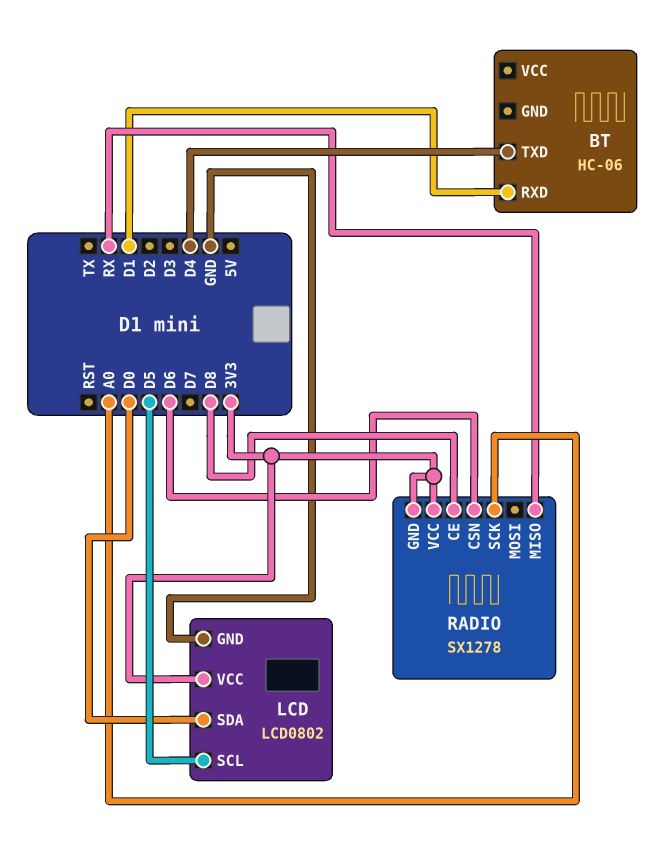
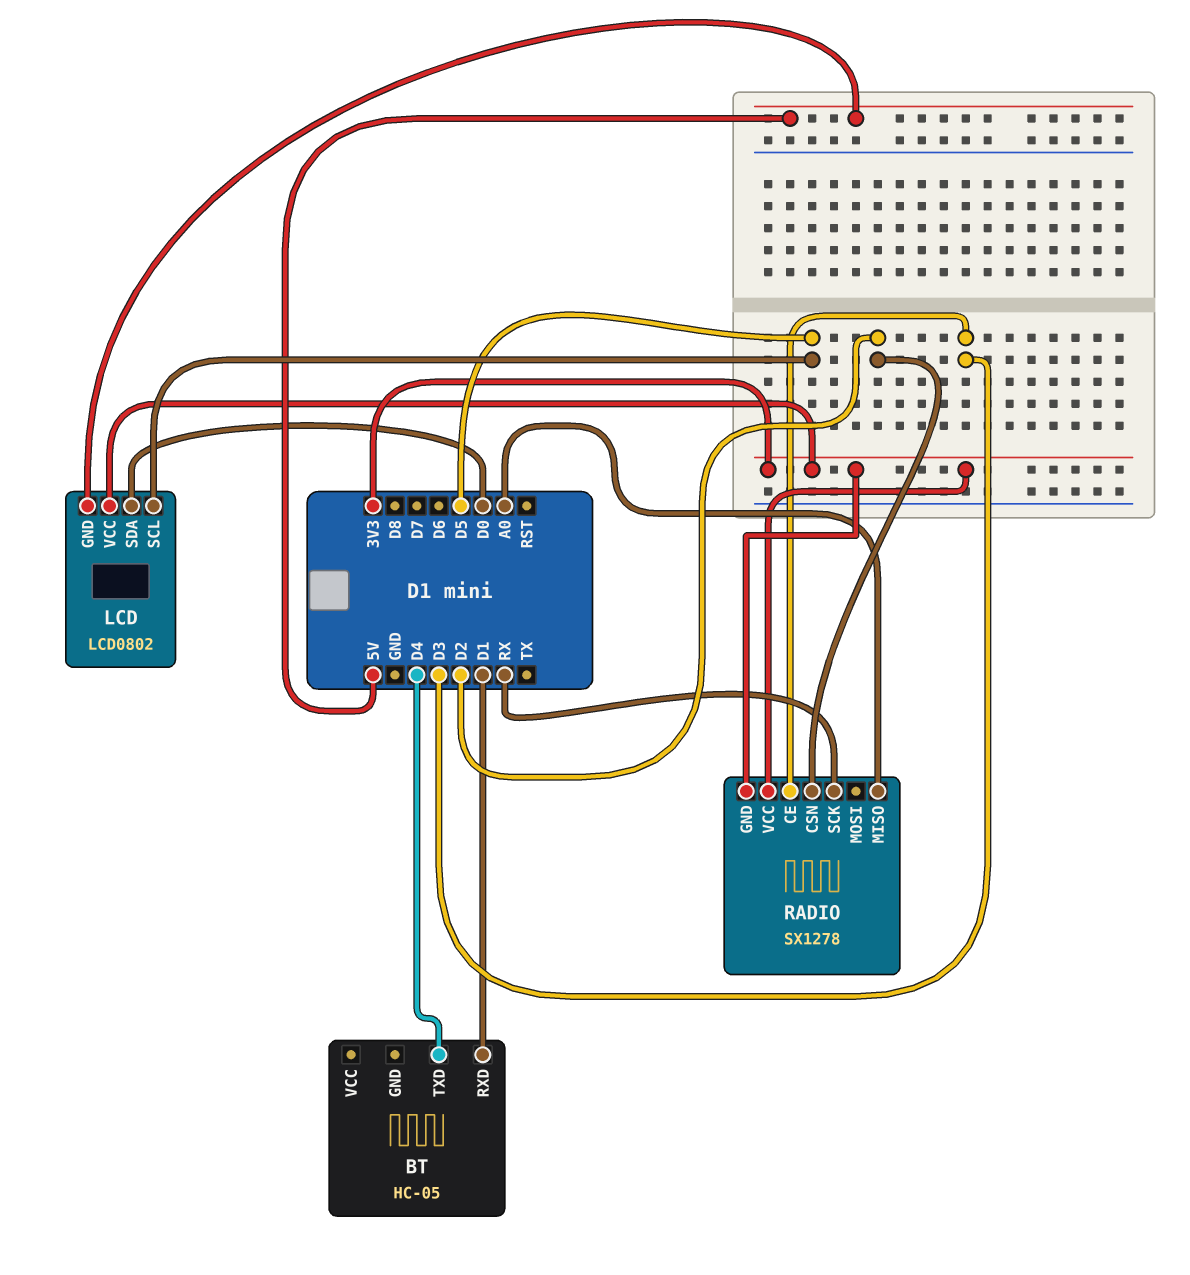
BT: HC-06 -> HC-05
LCD pin GND: GND -> 5V
RADIO pin CE: D8 -> D3
RADIO pin CSN: D6 -> D2
RADIO pin MISO: RX -> A0
RADIO pin SCK: A0 -> RX

